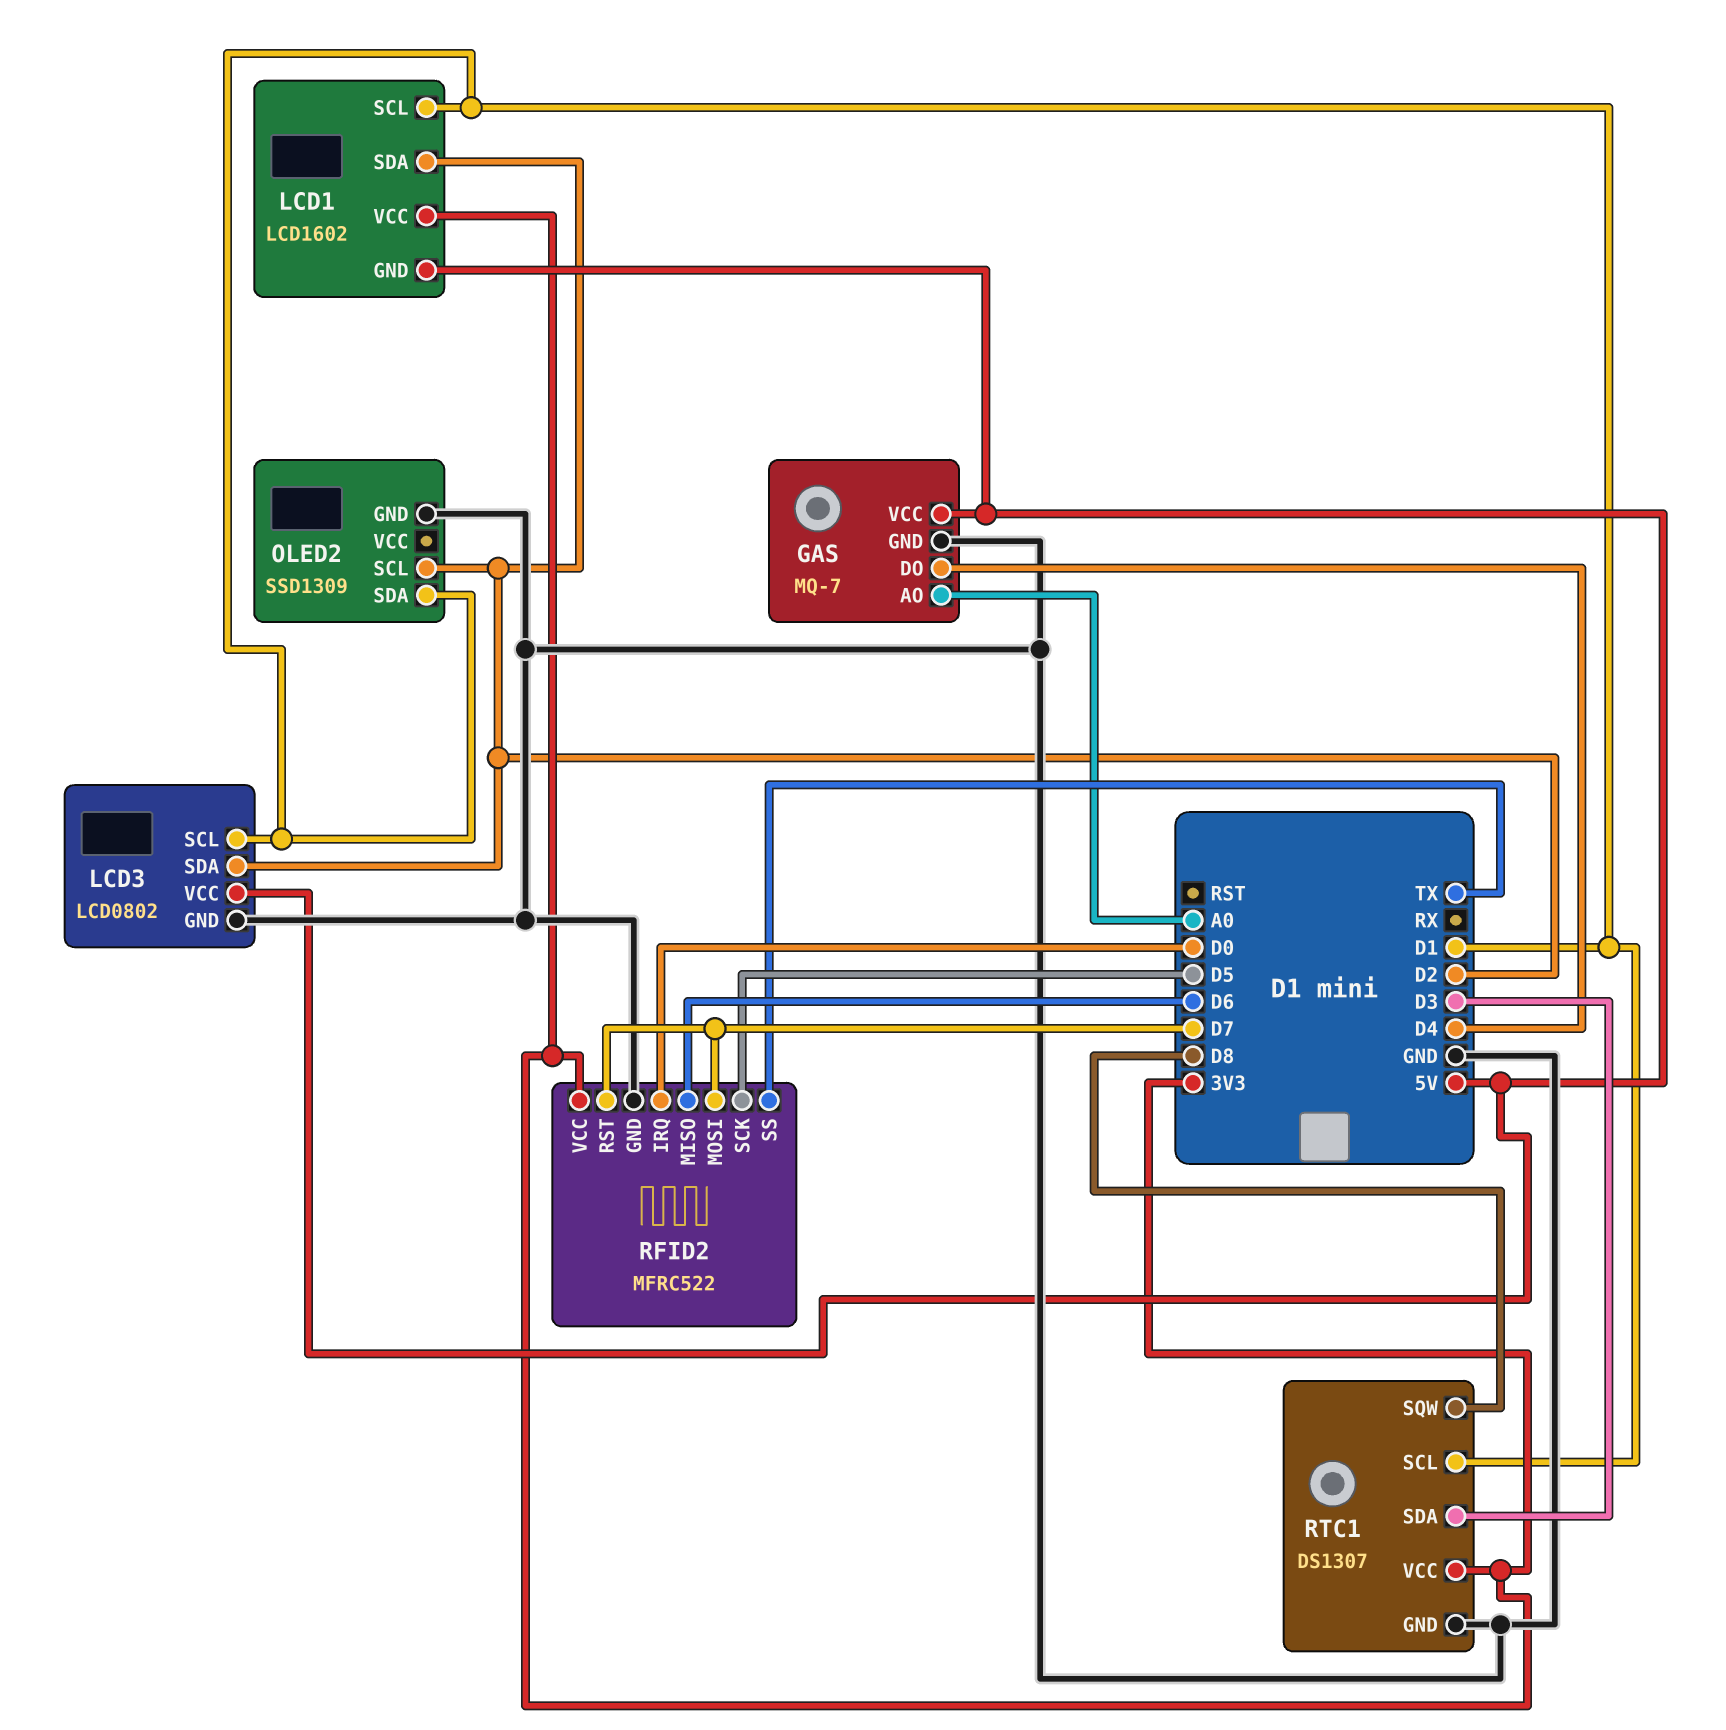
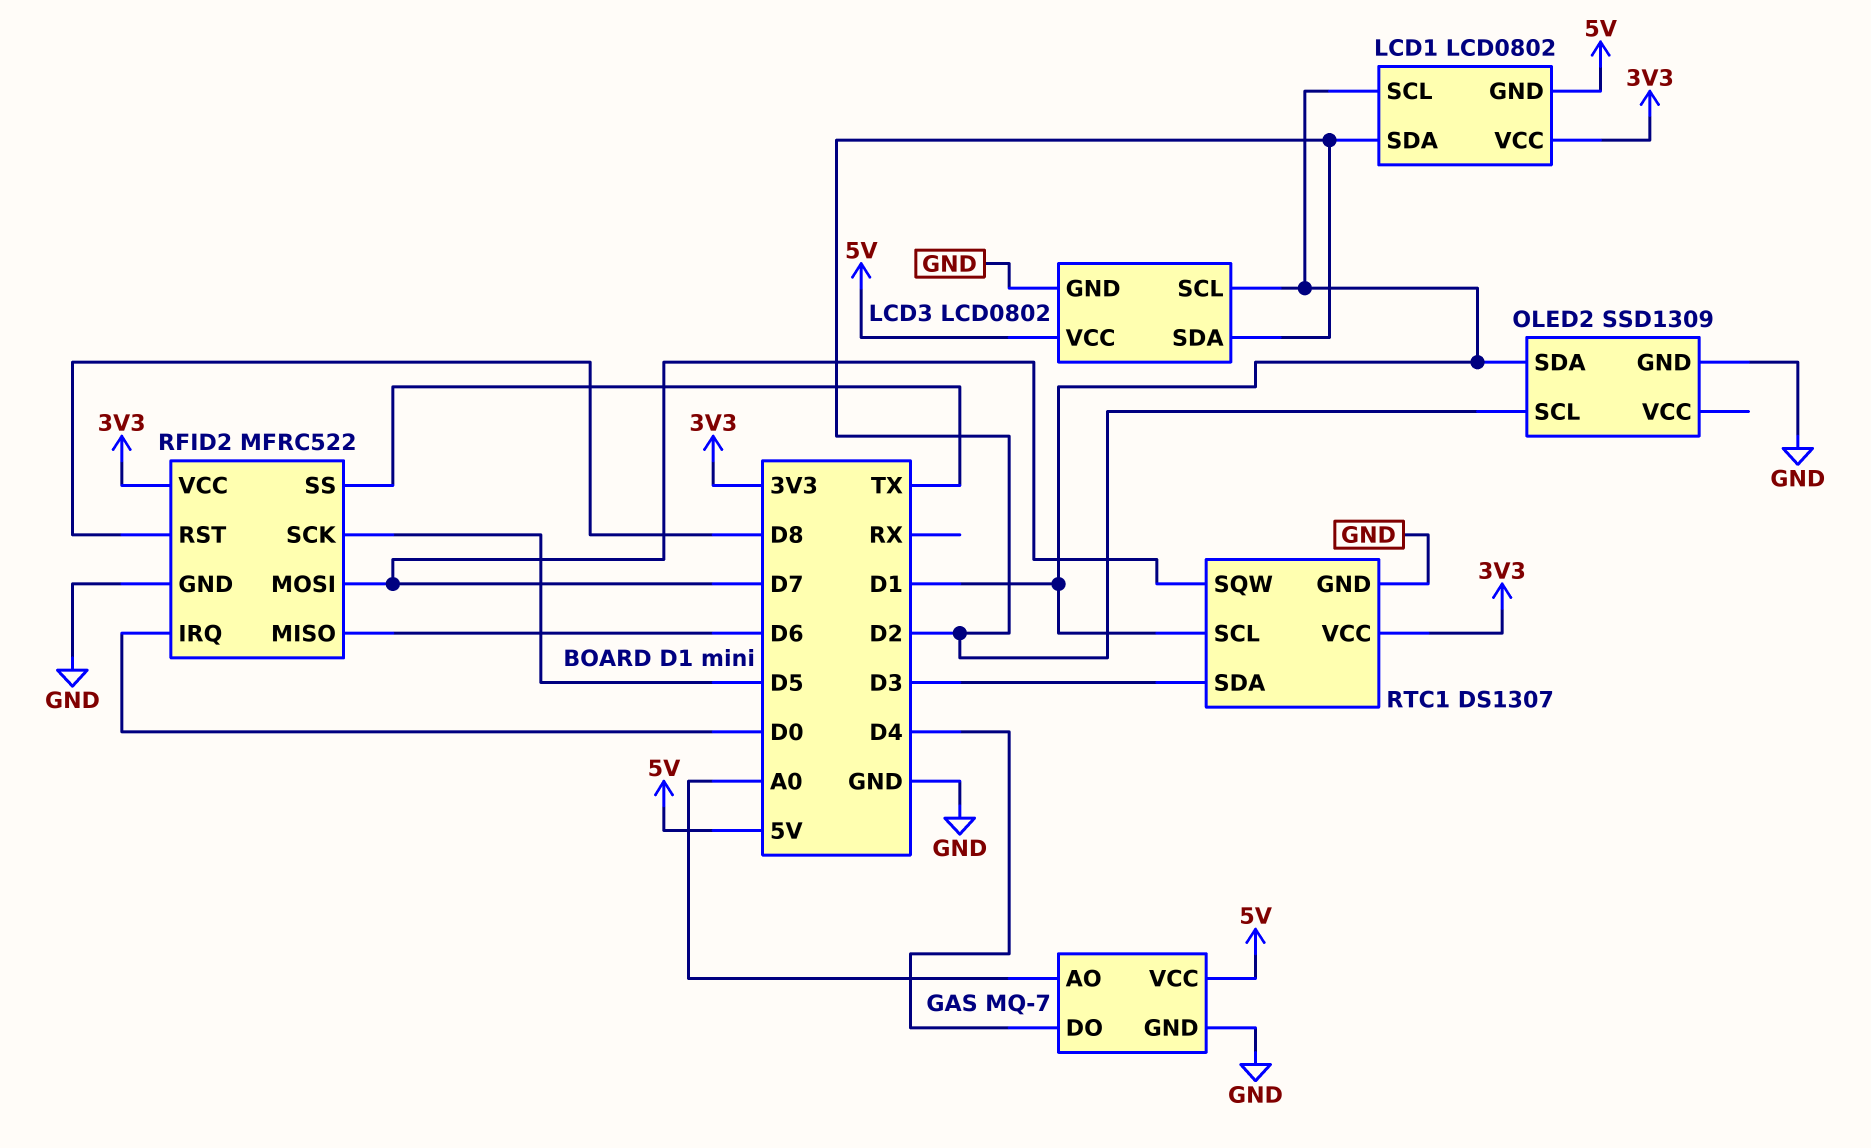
LCD1: LCD1602 -> LCD0802
RFID2 pin RST: D7 -> D8
RTC1 pin SQW: D8 -> D7

